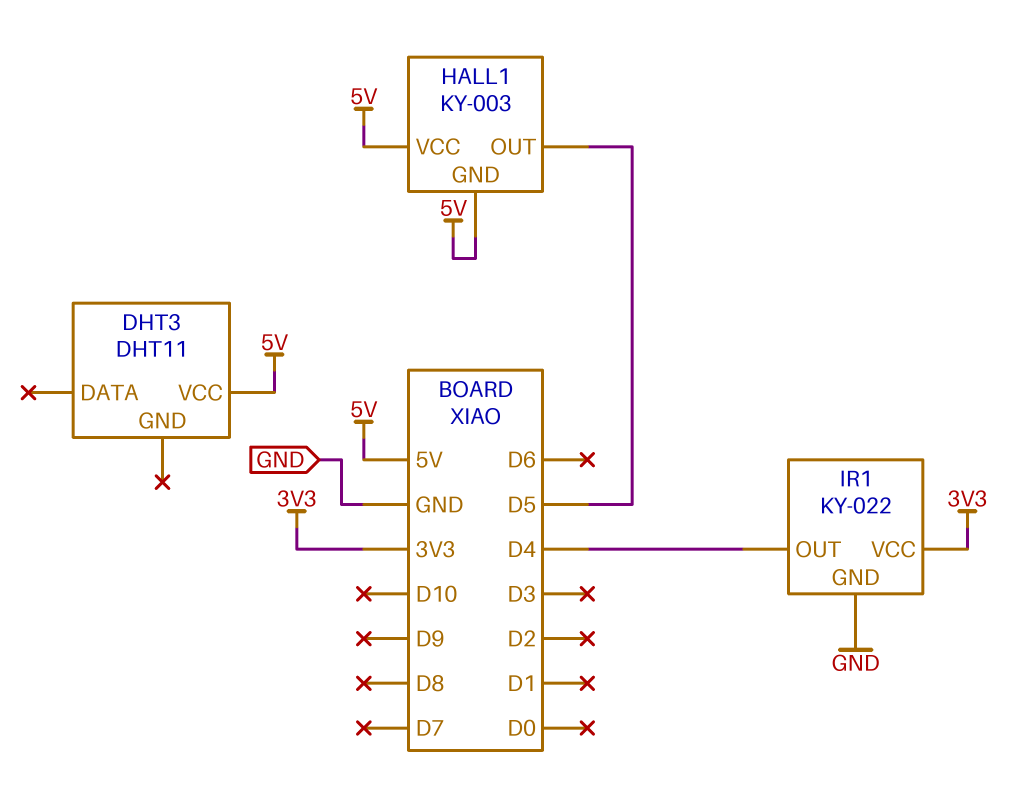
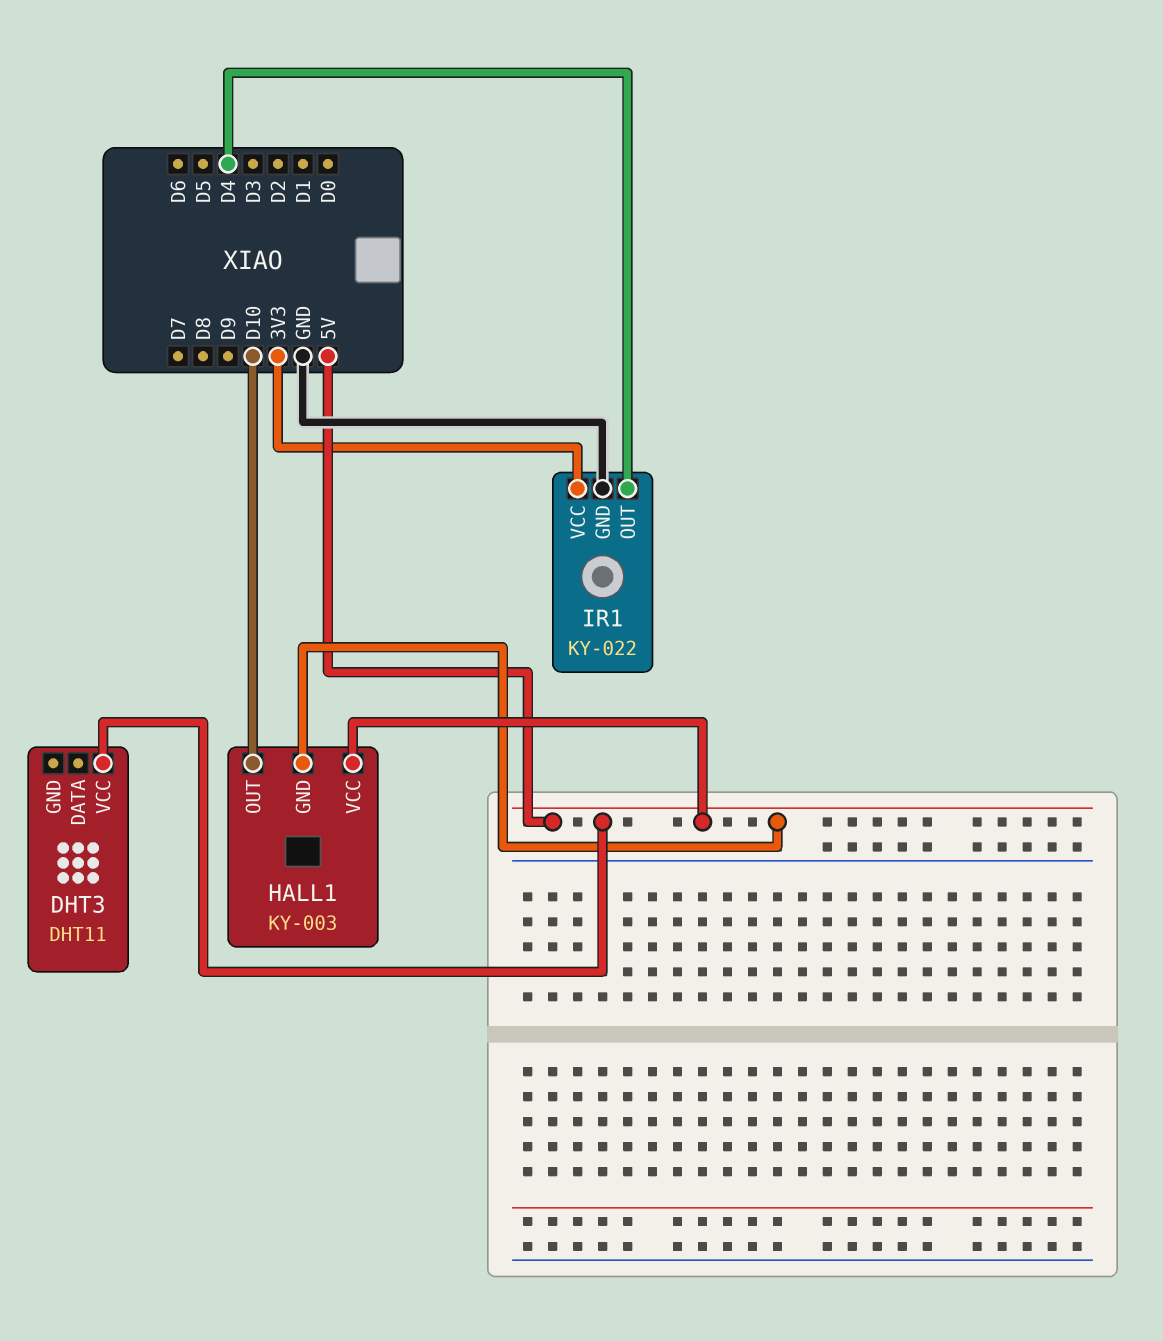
HALL1 pin OUT: D5 -> D10

